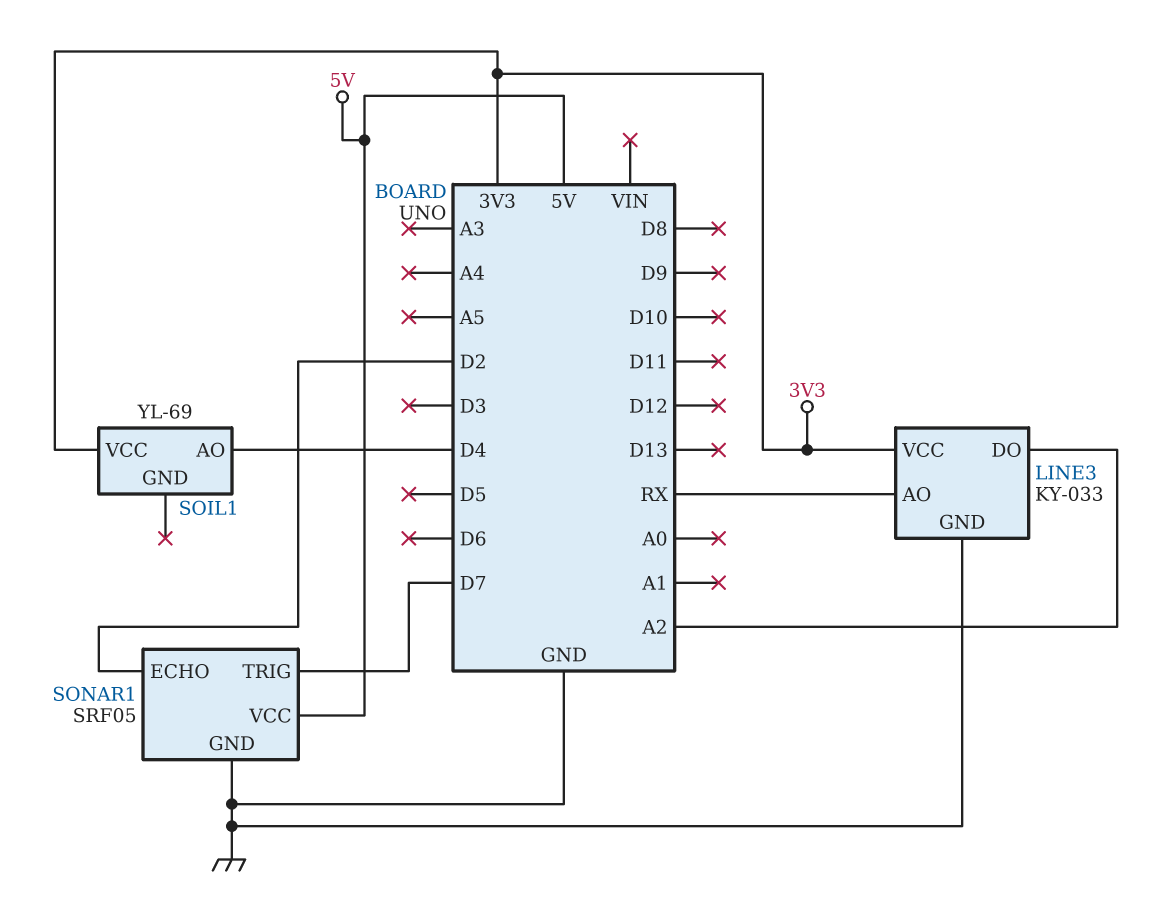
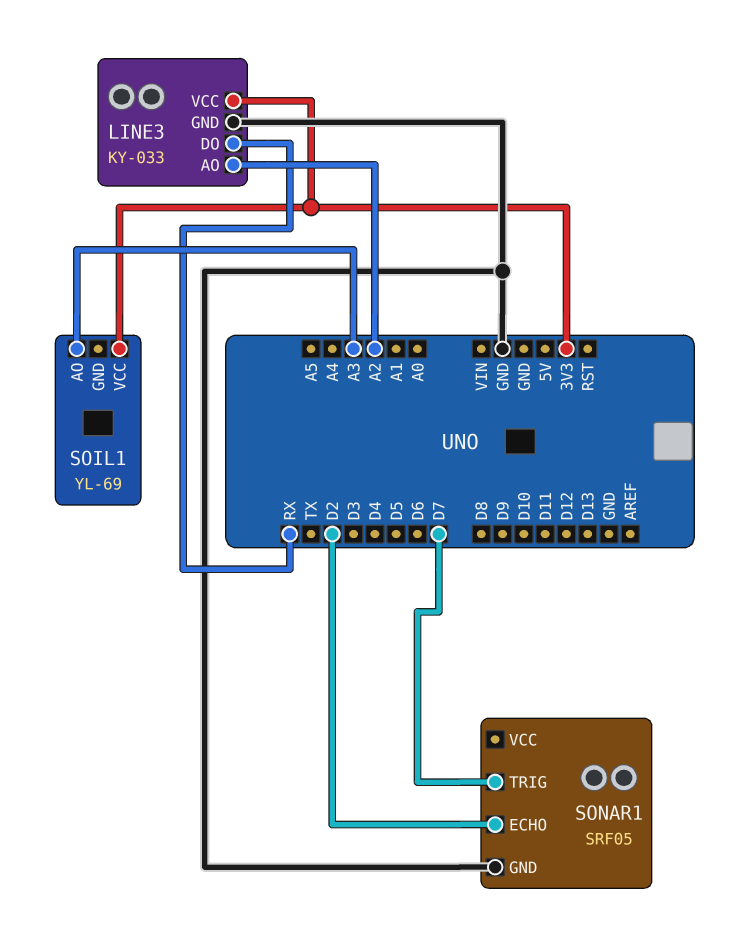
LINE3 pin AO: RX -> A2
LINE3 pin DO: A2 -> RX
SOIL1 pin AO: D4 -> A3
SONAR1 pin VCC: 5V -> none

